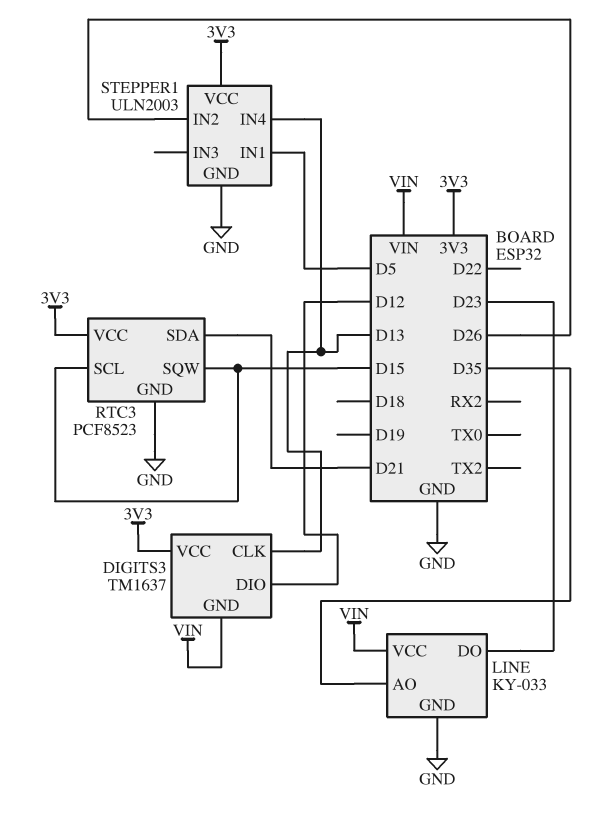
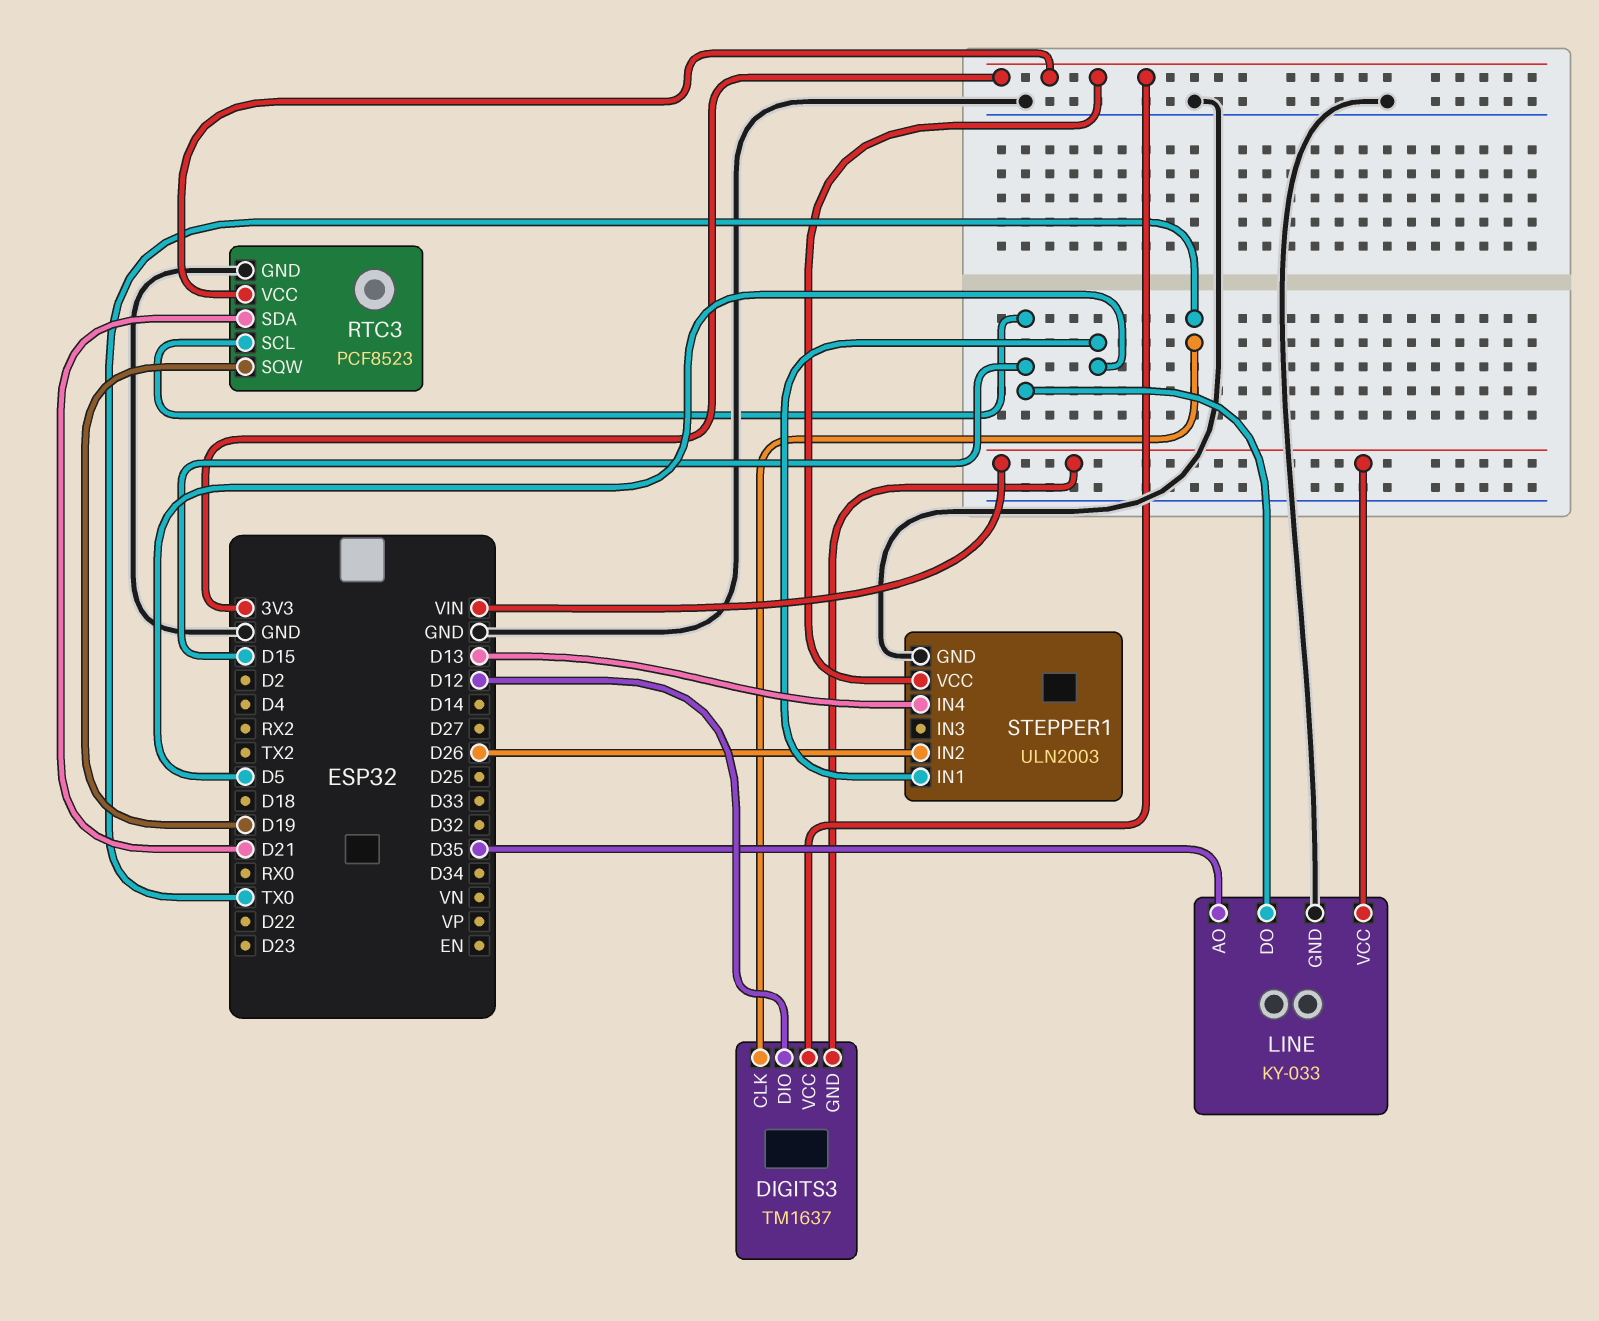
DIGITS3 pin CLK: D13 -> TX0
LINE pin DO: D23 -> D15
RTC3 pin SQW: D15 -> D19

